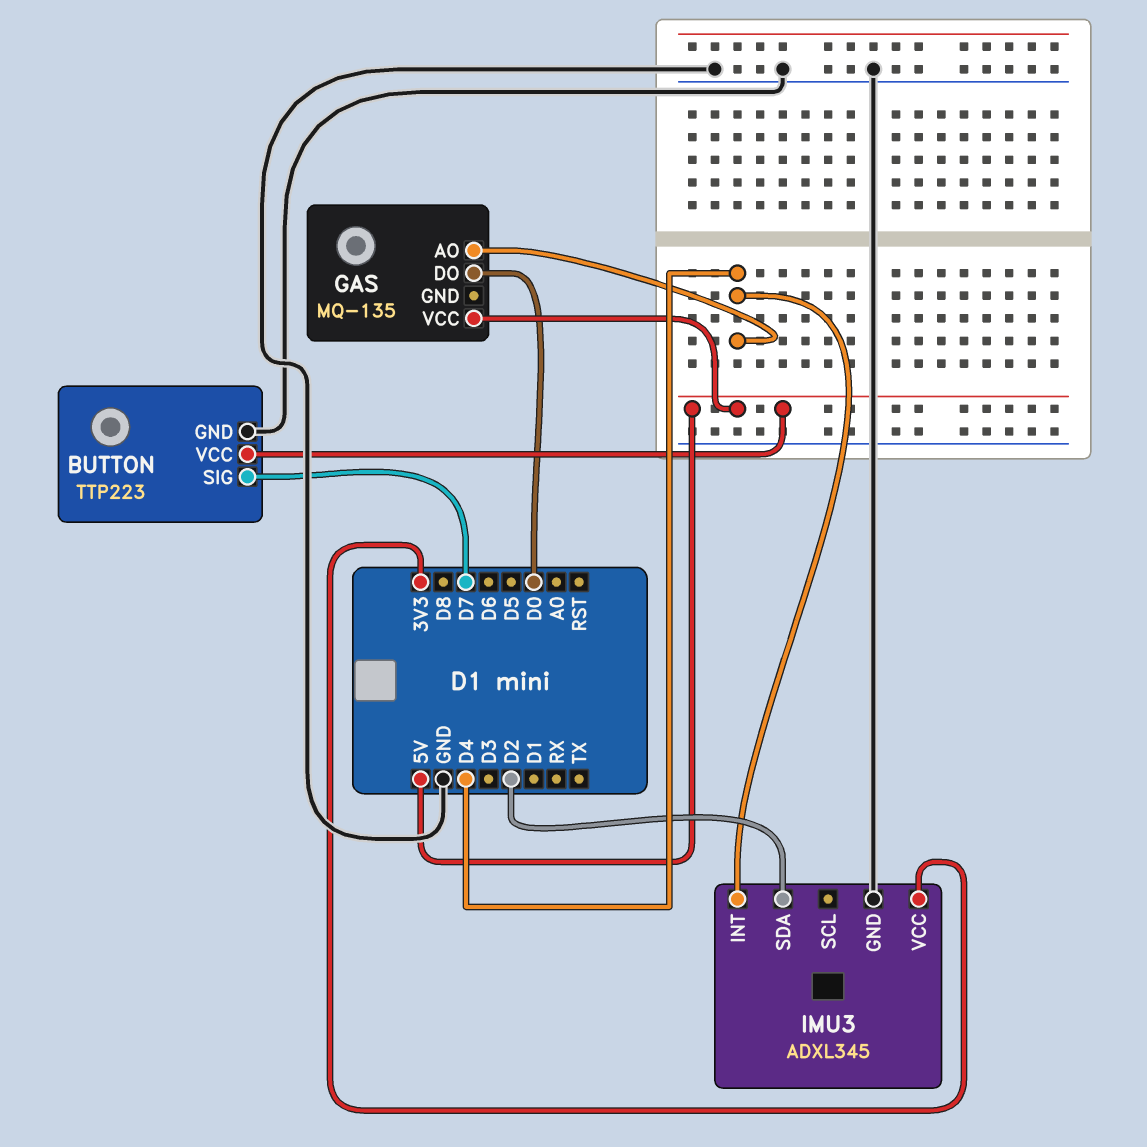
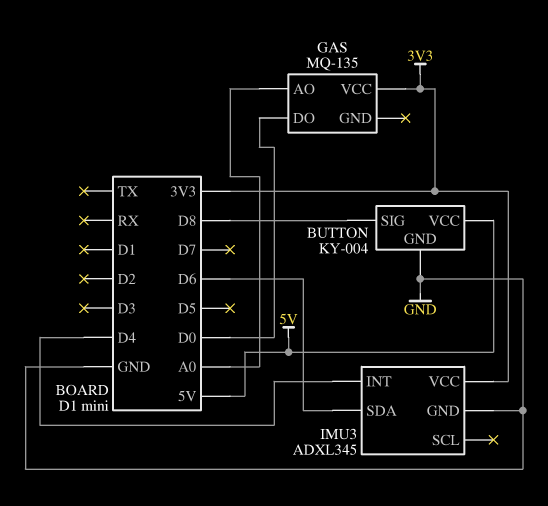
BUTTON: TTP223 -> KY-004
BUTTON pin SIG: D7 -> D8
GAS pin AO: D4 -> A0
GAS pin VCC: 5V -> 3V3
IMU3 pin SDA: D2 -> D6

